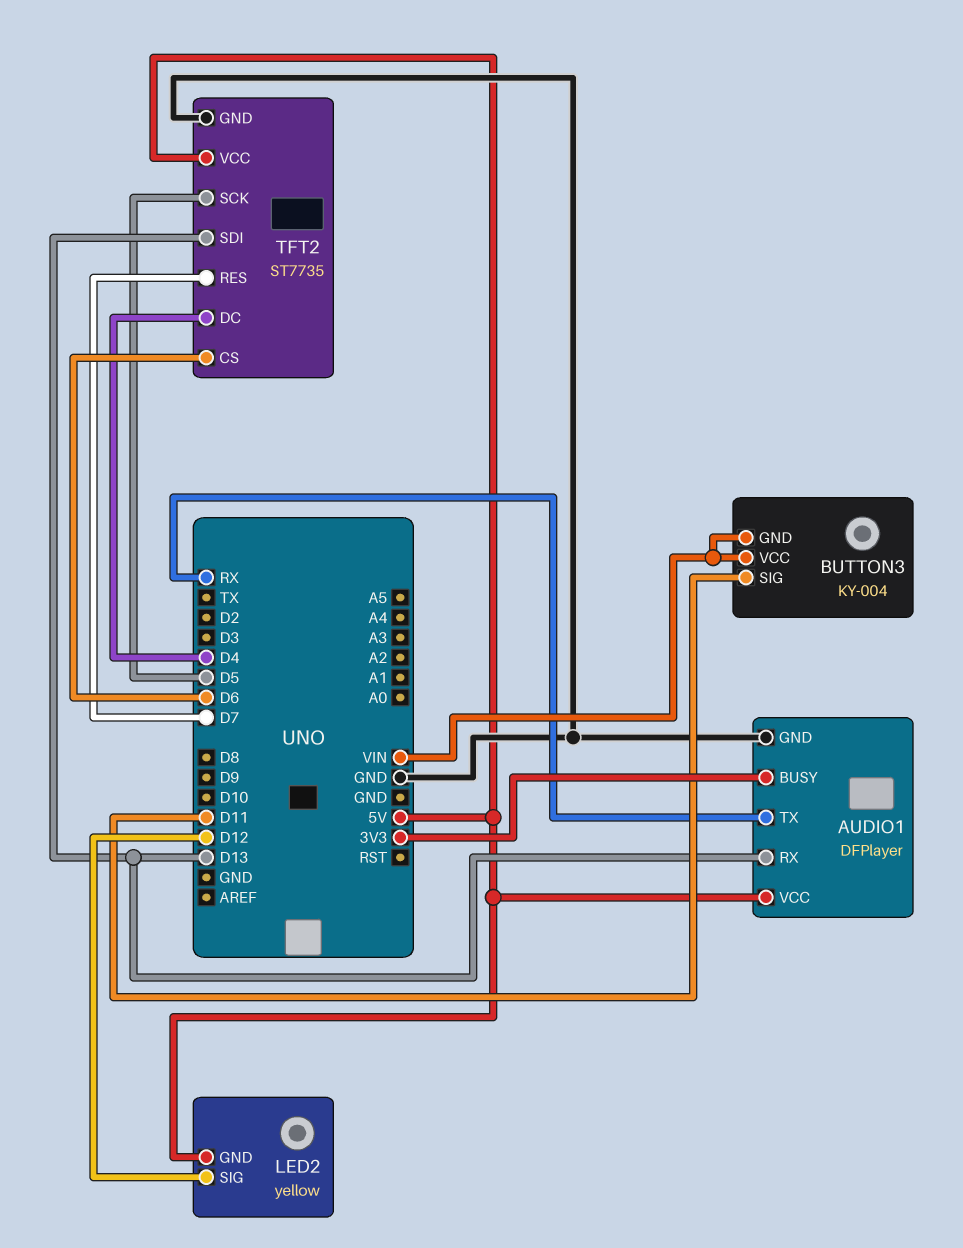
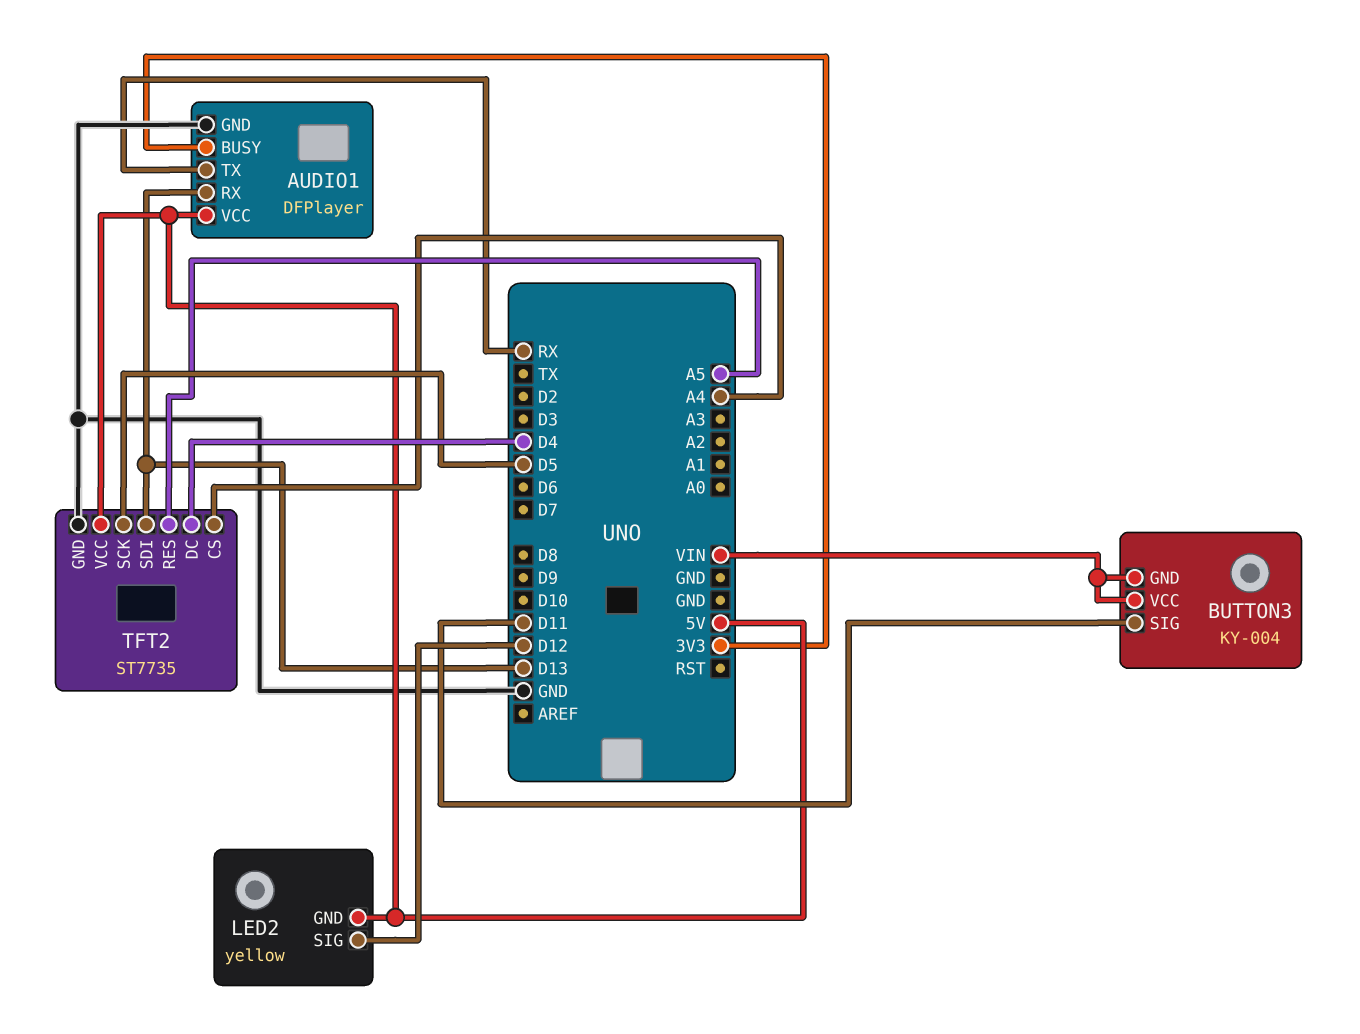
TFT2 pin CS: D6 -> A4
TFT2 pin RES: D7 -> A5

